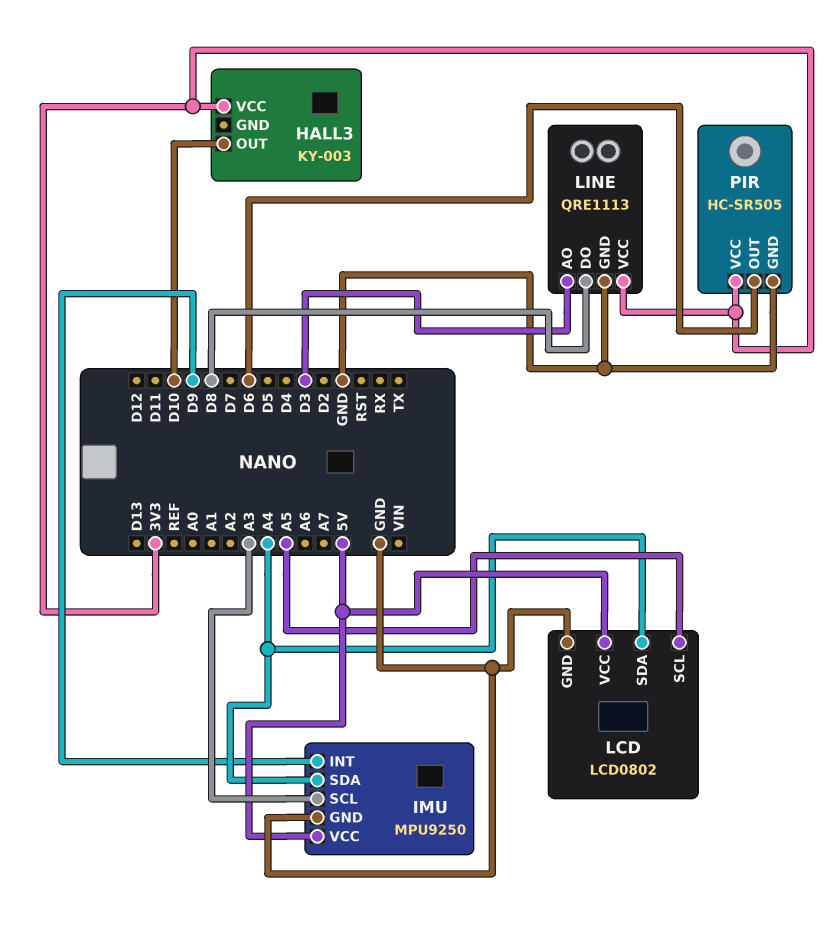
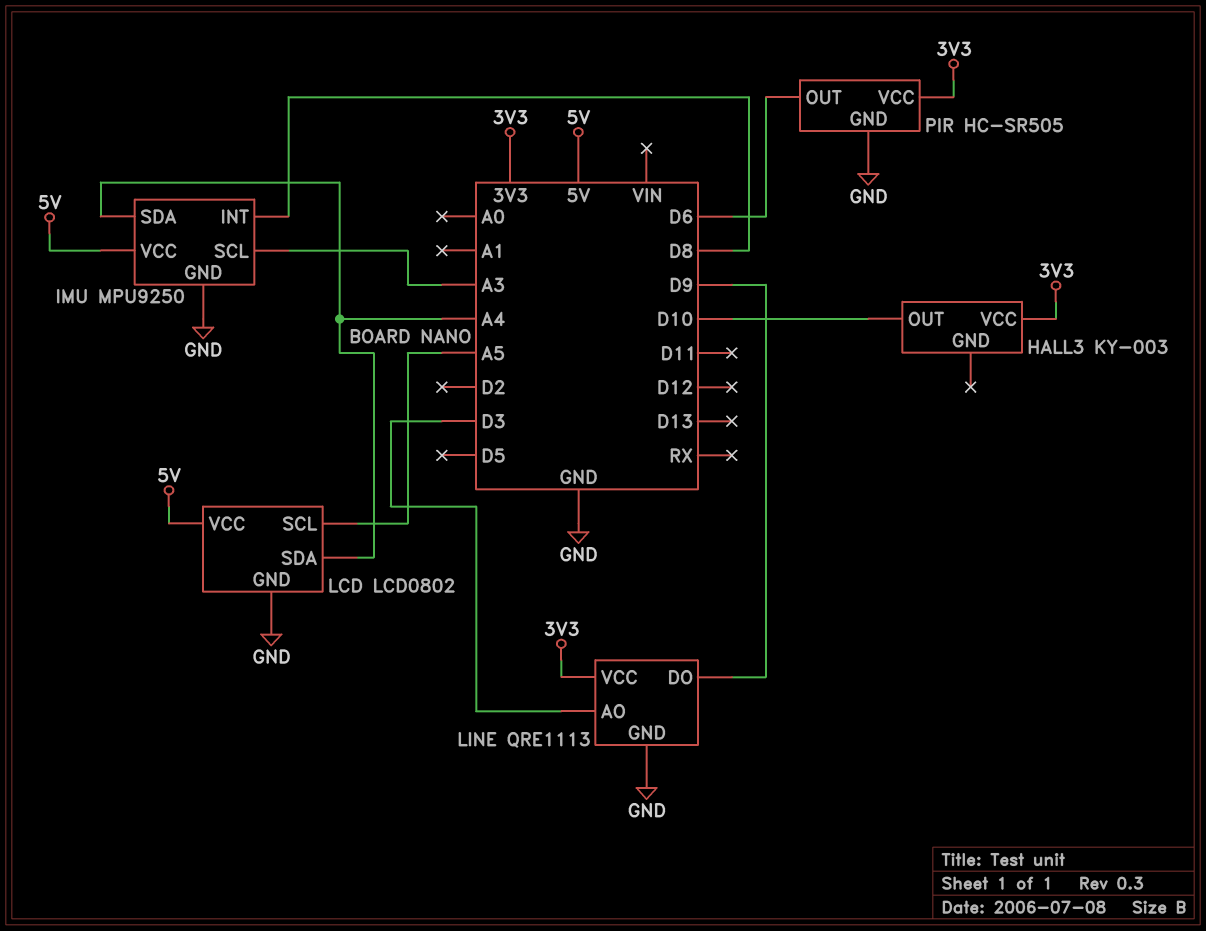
IMU pin INT: D9 -> D8
LINE pin DO: D8 -> D9

